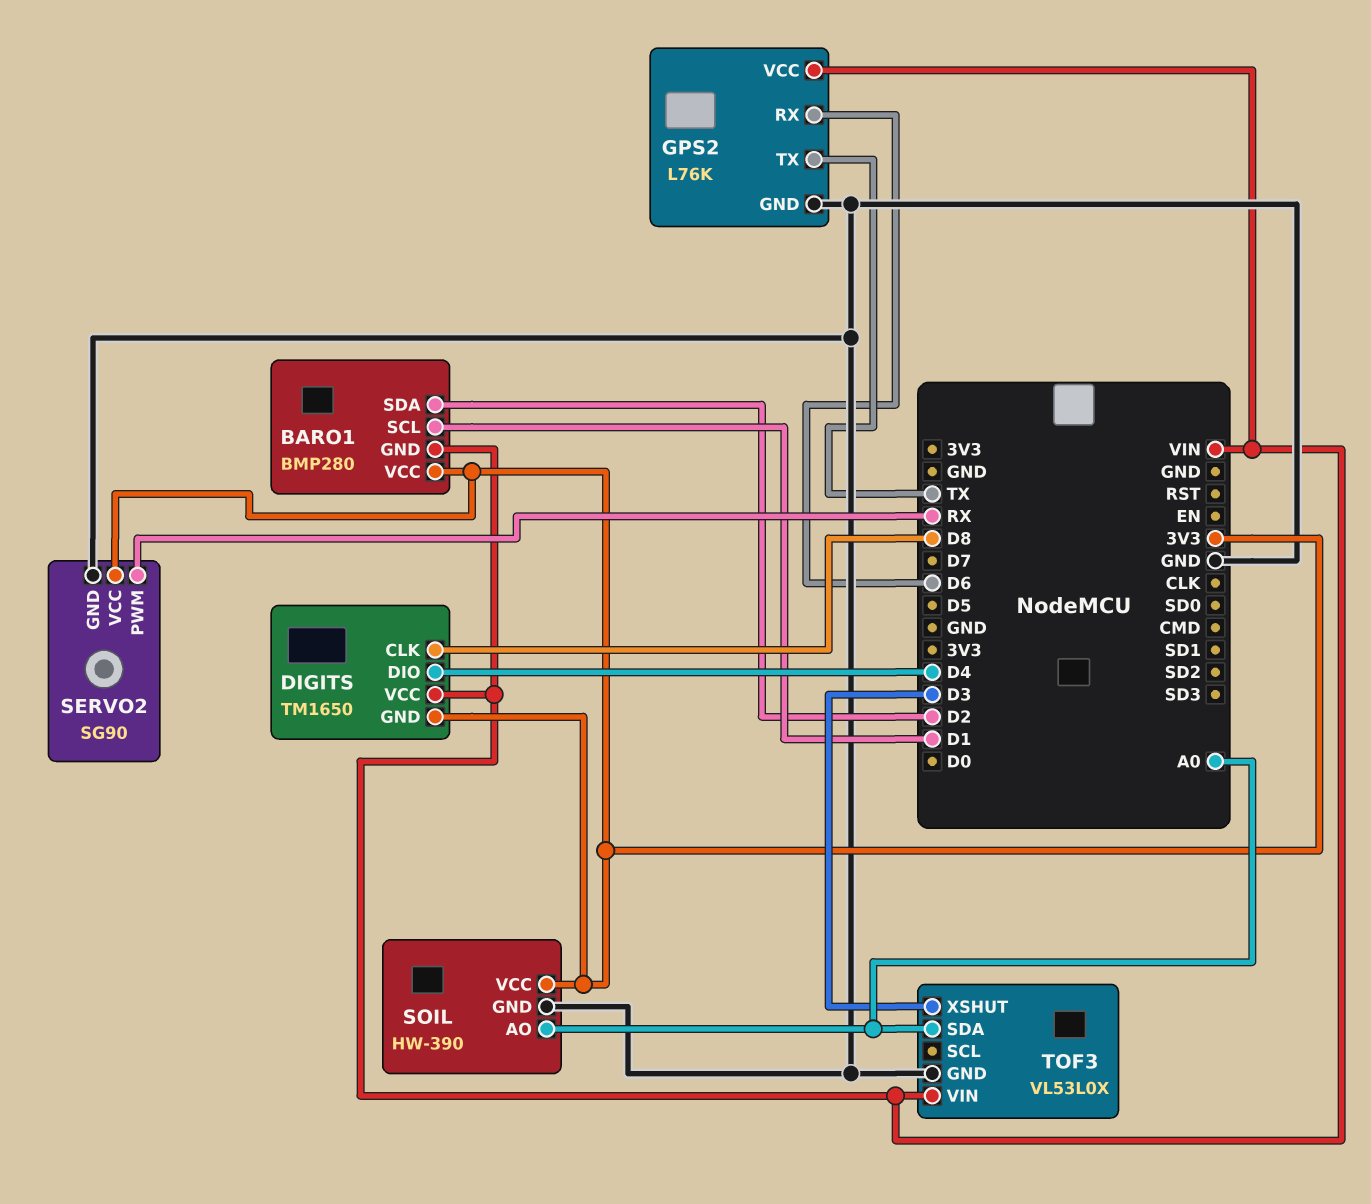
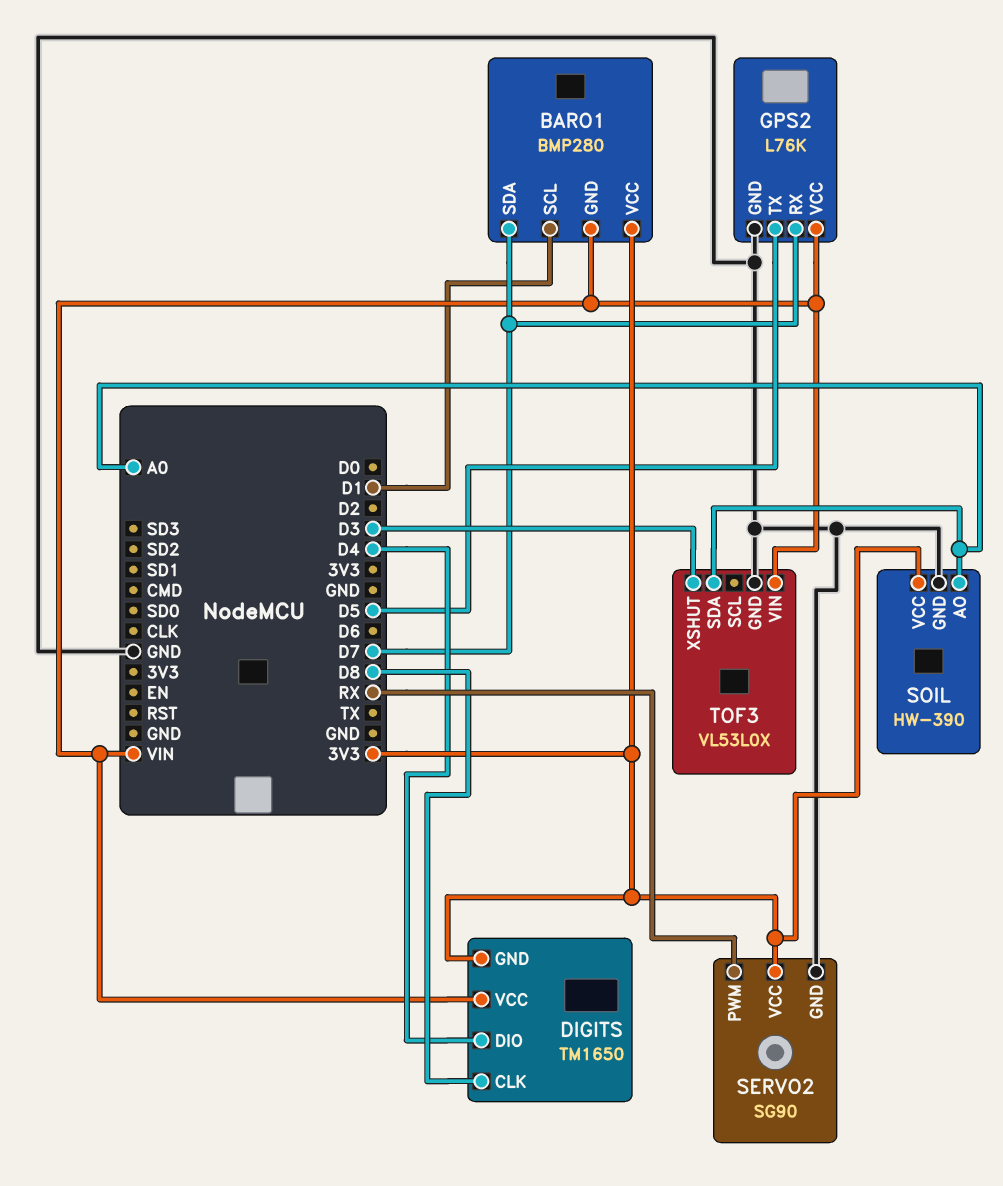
BARO1 pin SDA: D2 -> D7
GPS2 pin RX: D6 -> D7
GPS2 pin TX: TX -> D5

